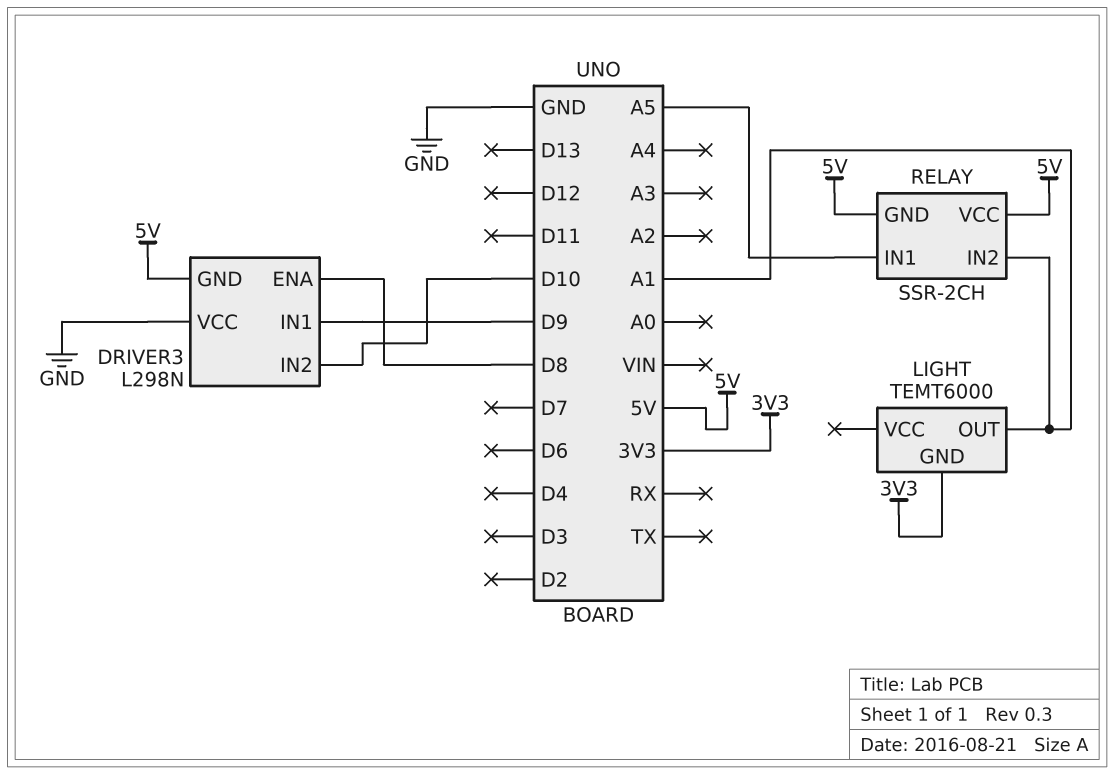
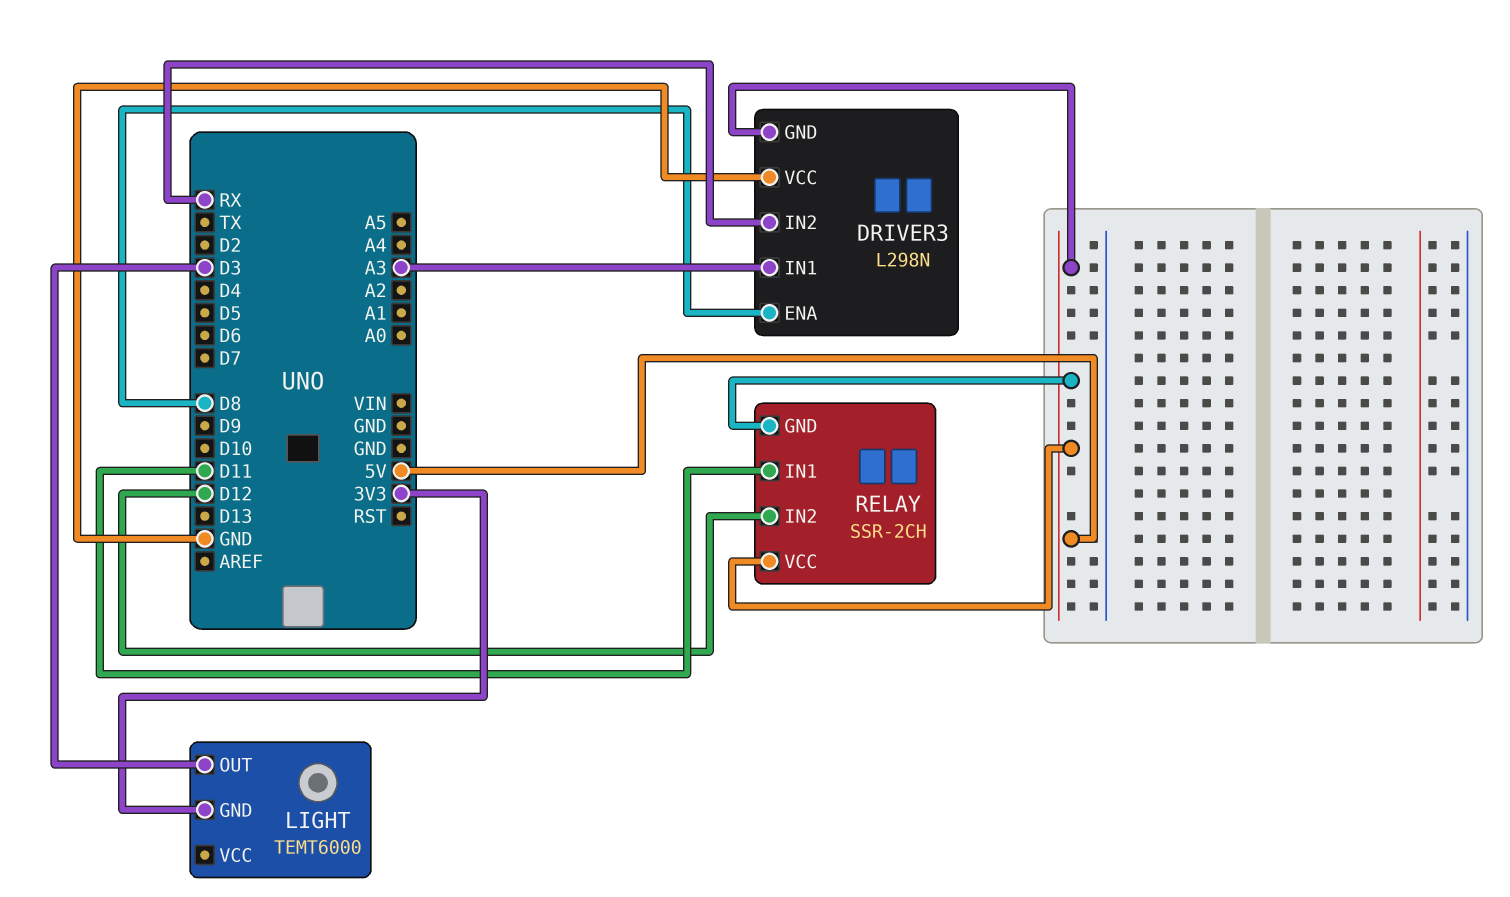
DRIVER3 pin IN1: D9 -> A3
DRIVER3 pin IN2: D10 -> RX
LIGHT pin OUT: A1 -> D3
RELAY pin IN1: A5 -> D11
RELAY pin IN2: A1 -> D12

